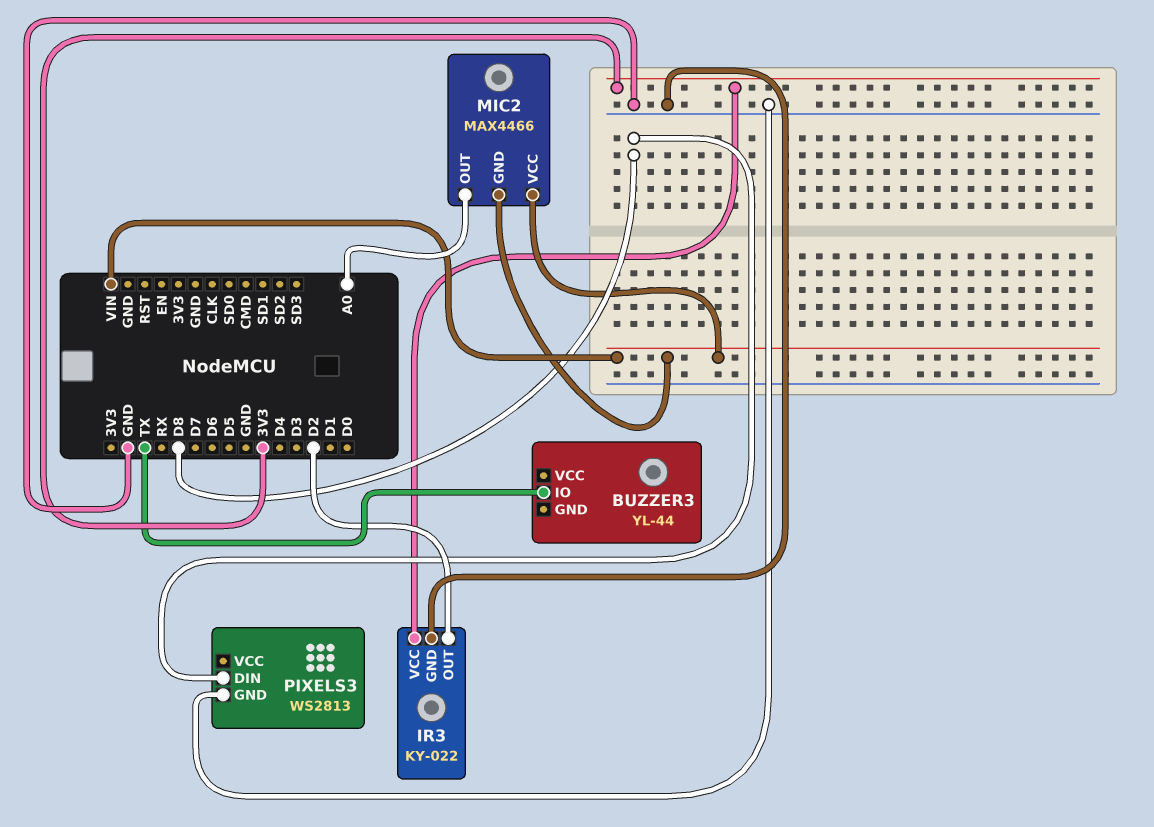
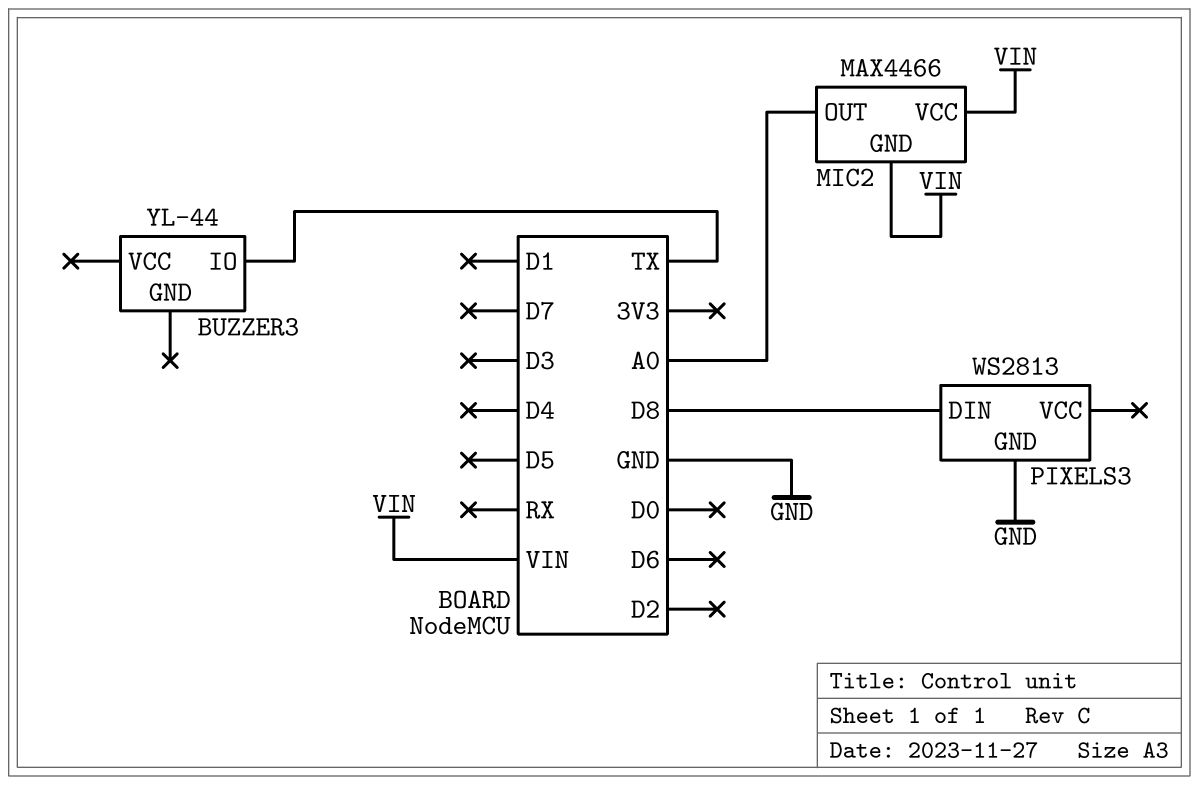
IR3: KY-022 -> none
IR3 pin GND: GND -> none
IR3 pin OUT: D2 -> none
IR3 pin VCC: 3V3 -> none

